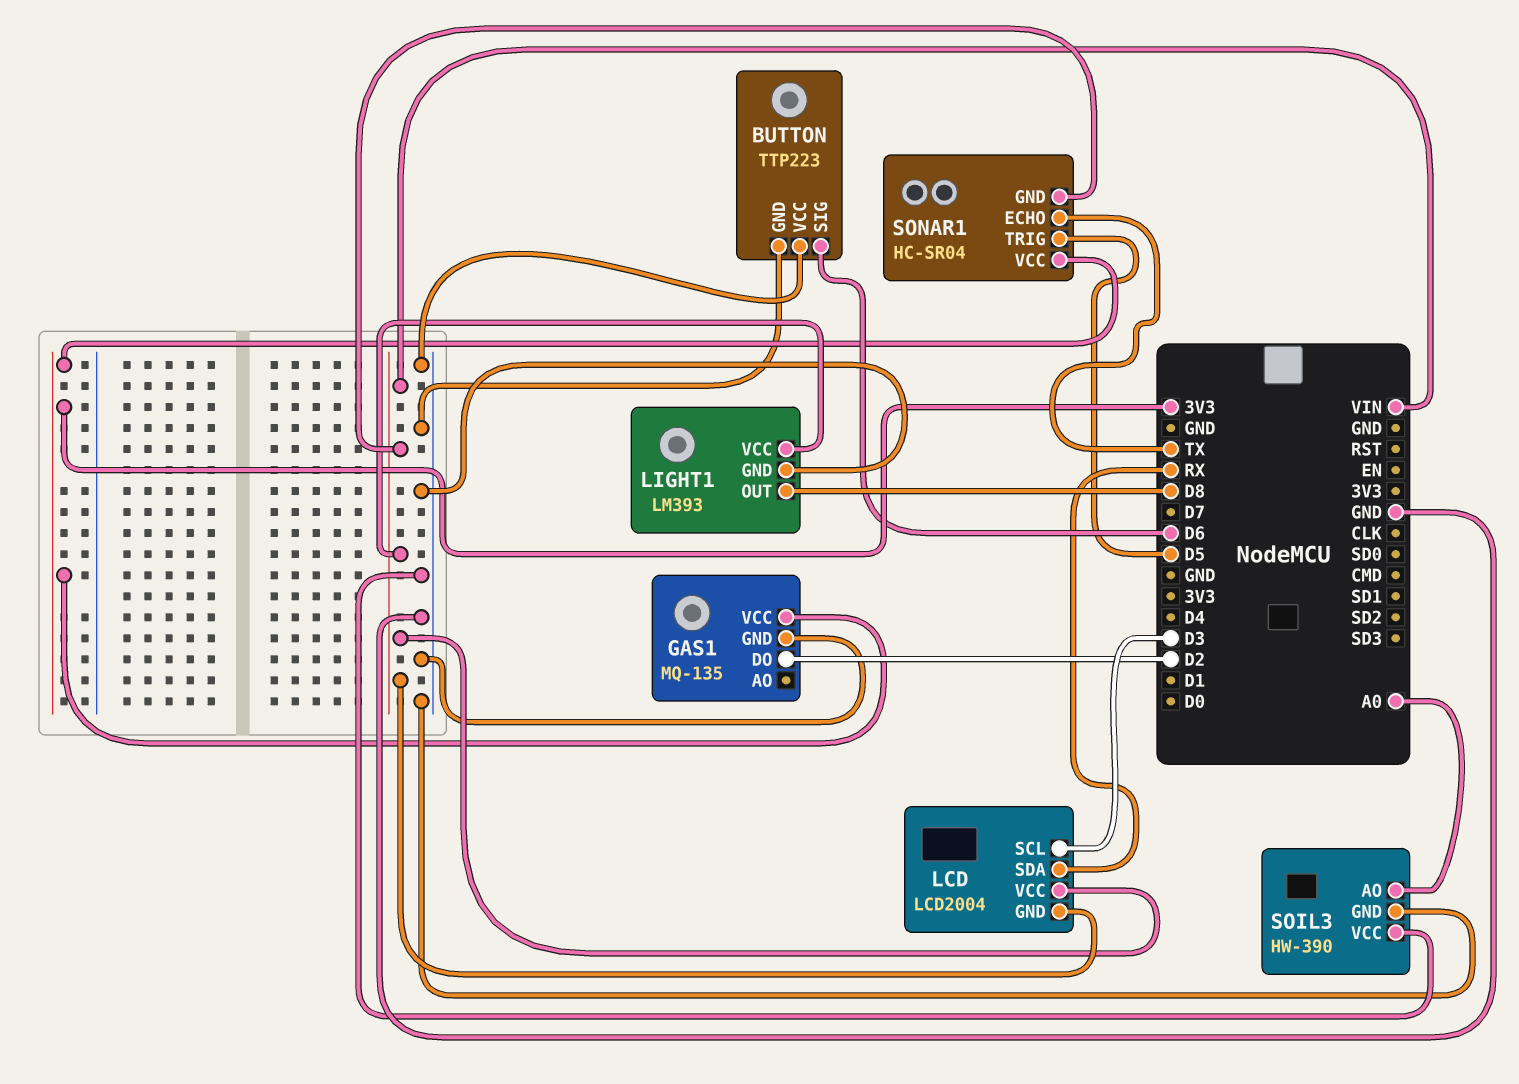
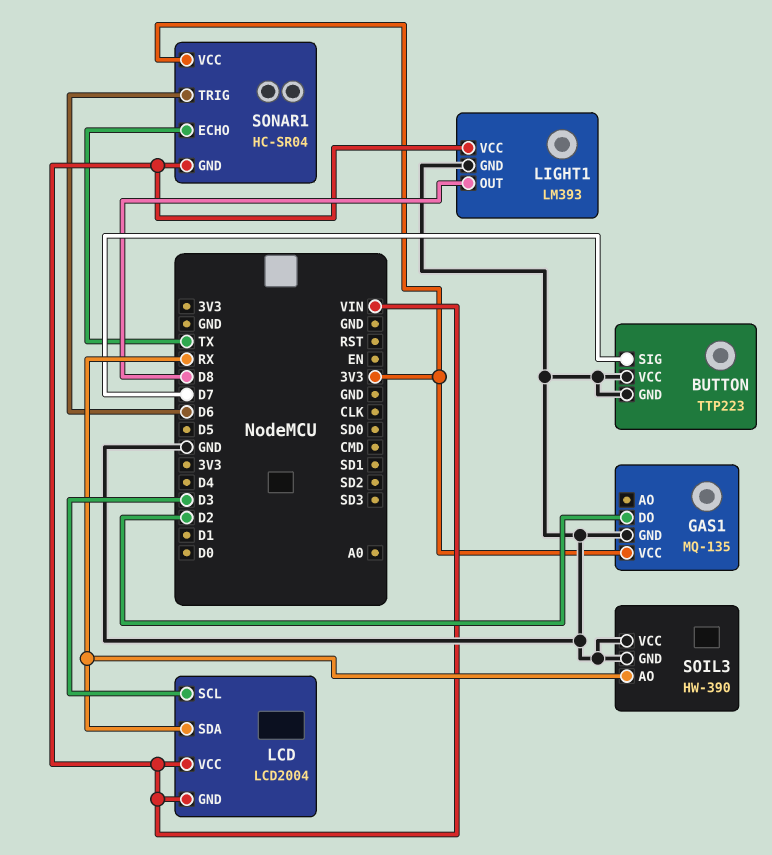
BUTTON pin SIG: D6 -> D7
SOIL3 pin AO: A0 -> RX
SONAR1 pin TRIG: D5 -> D6

